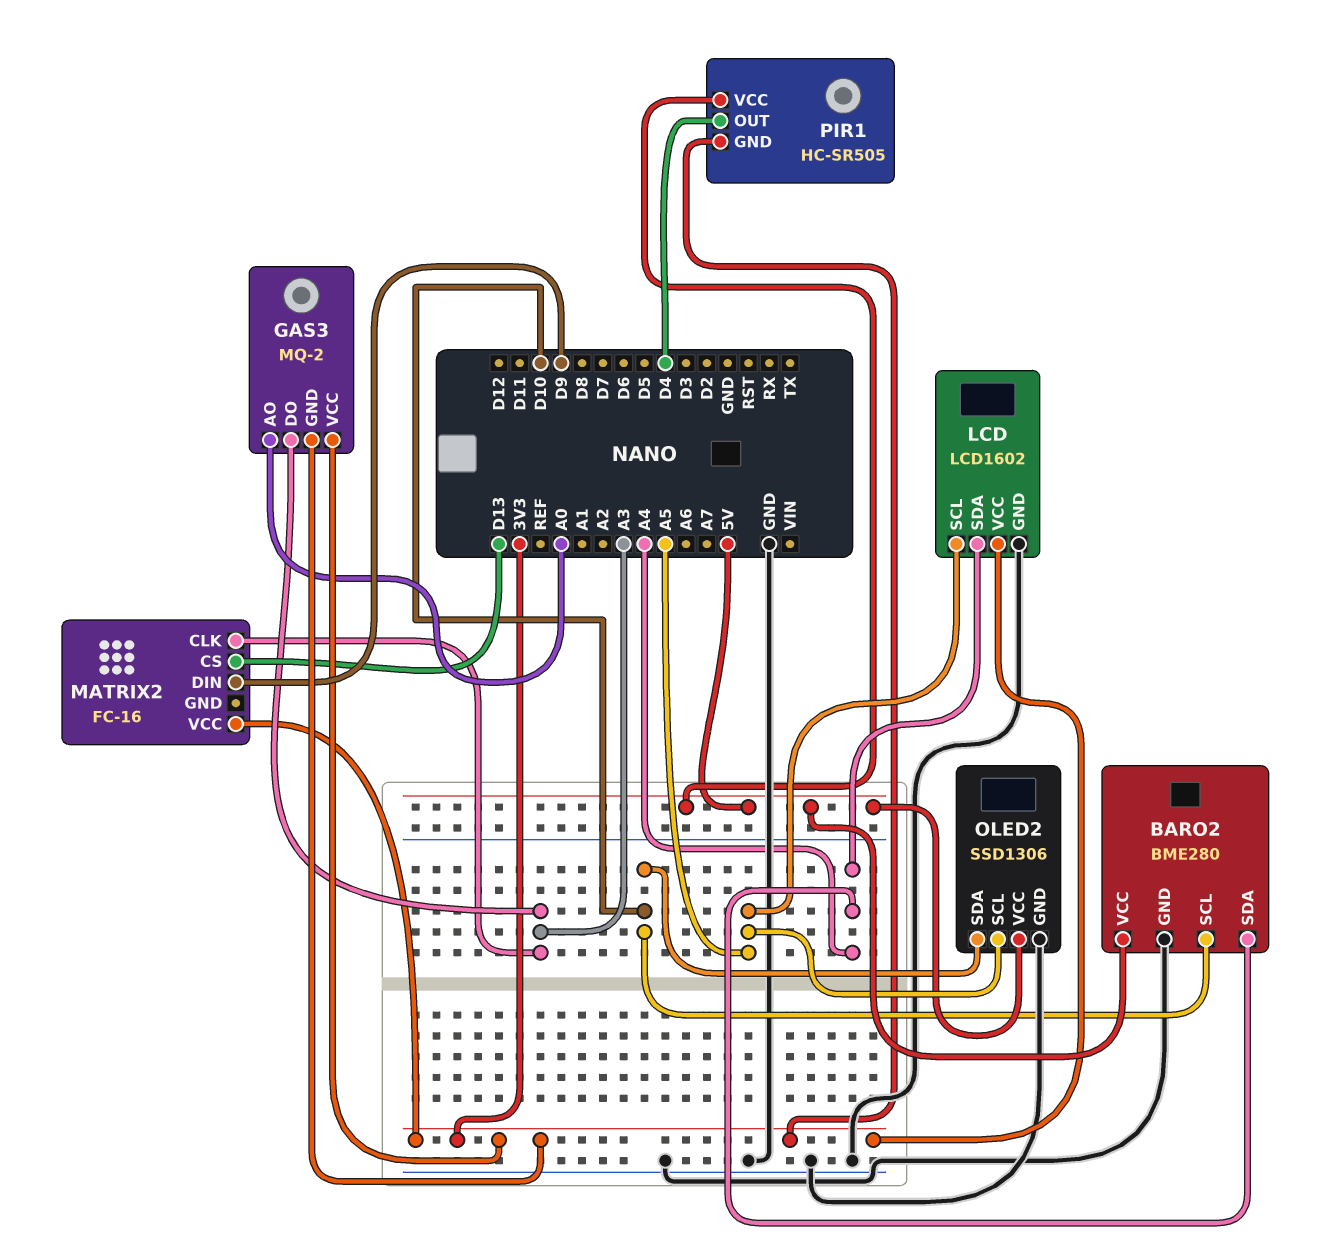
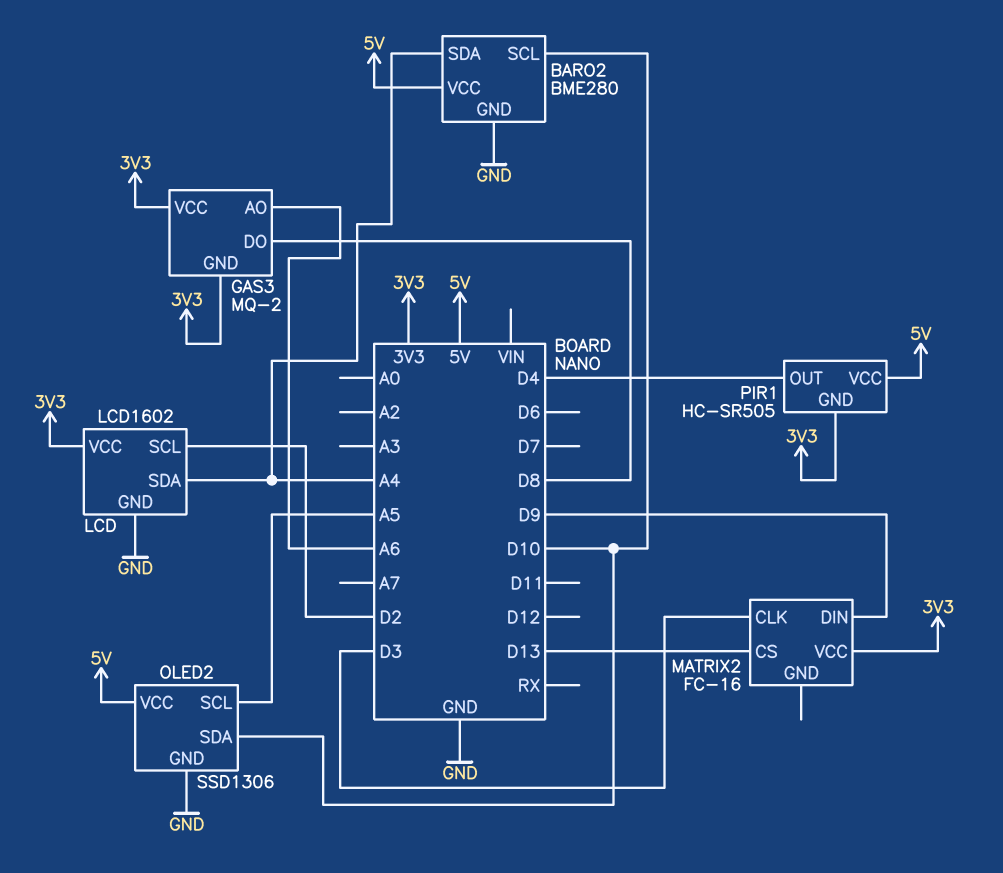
GAS3 pin AO: A0 -> A6
GAS3 pin DO: A3 -> D8
LCD pin SCL: A5 -> D2
MATRIX2 pin CLK: A3 -> D3

